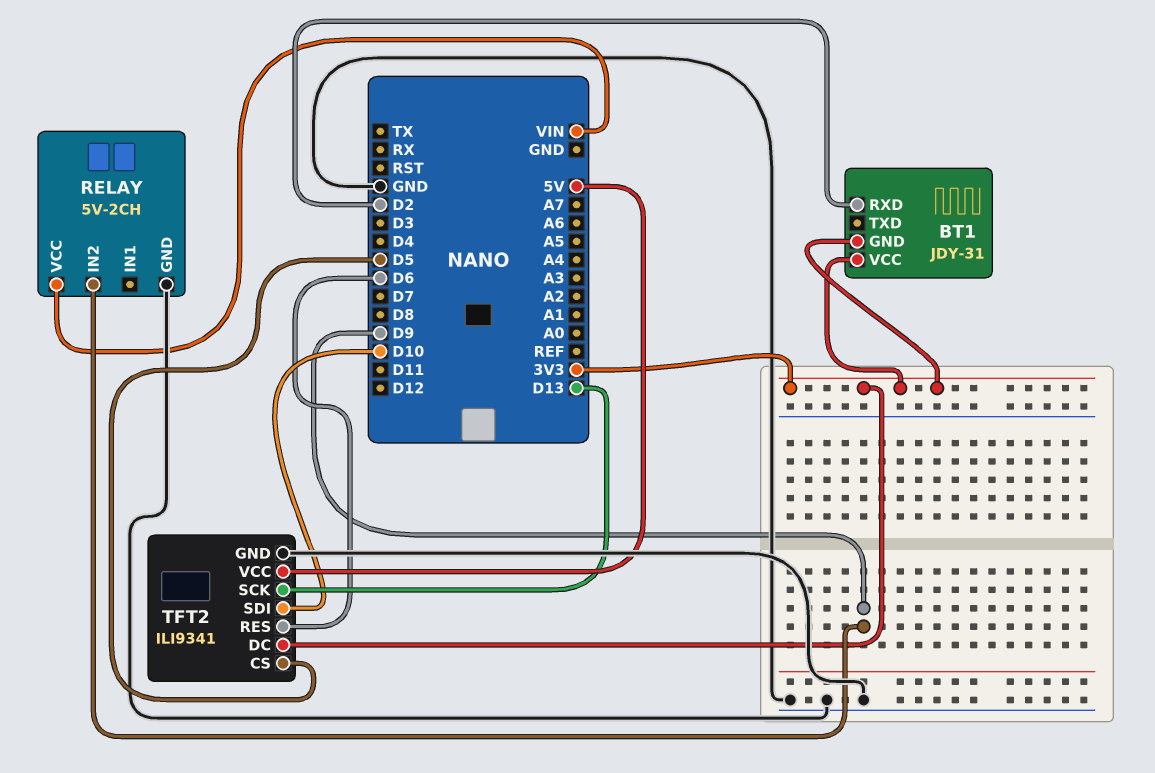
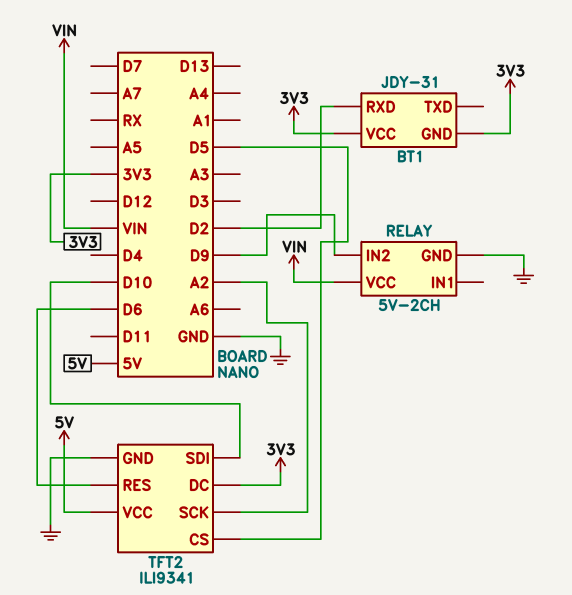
TFT2 pin SCK: D13 -> A2

